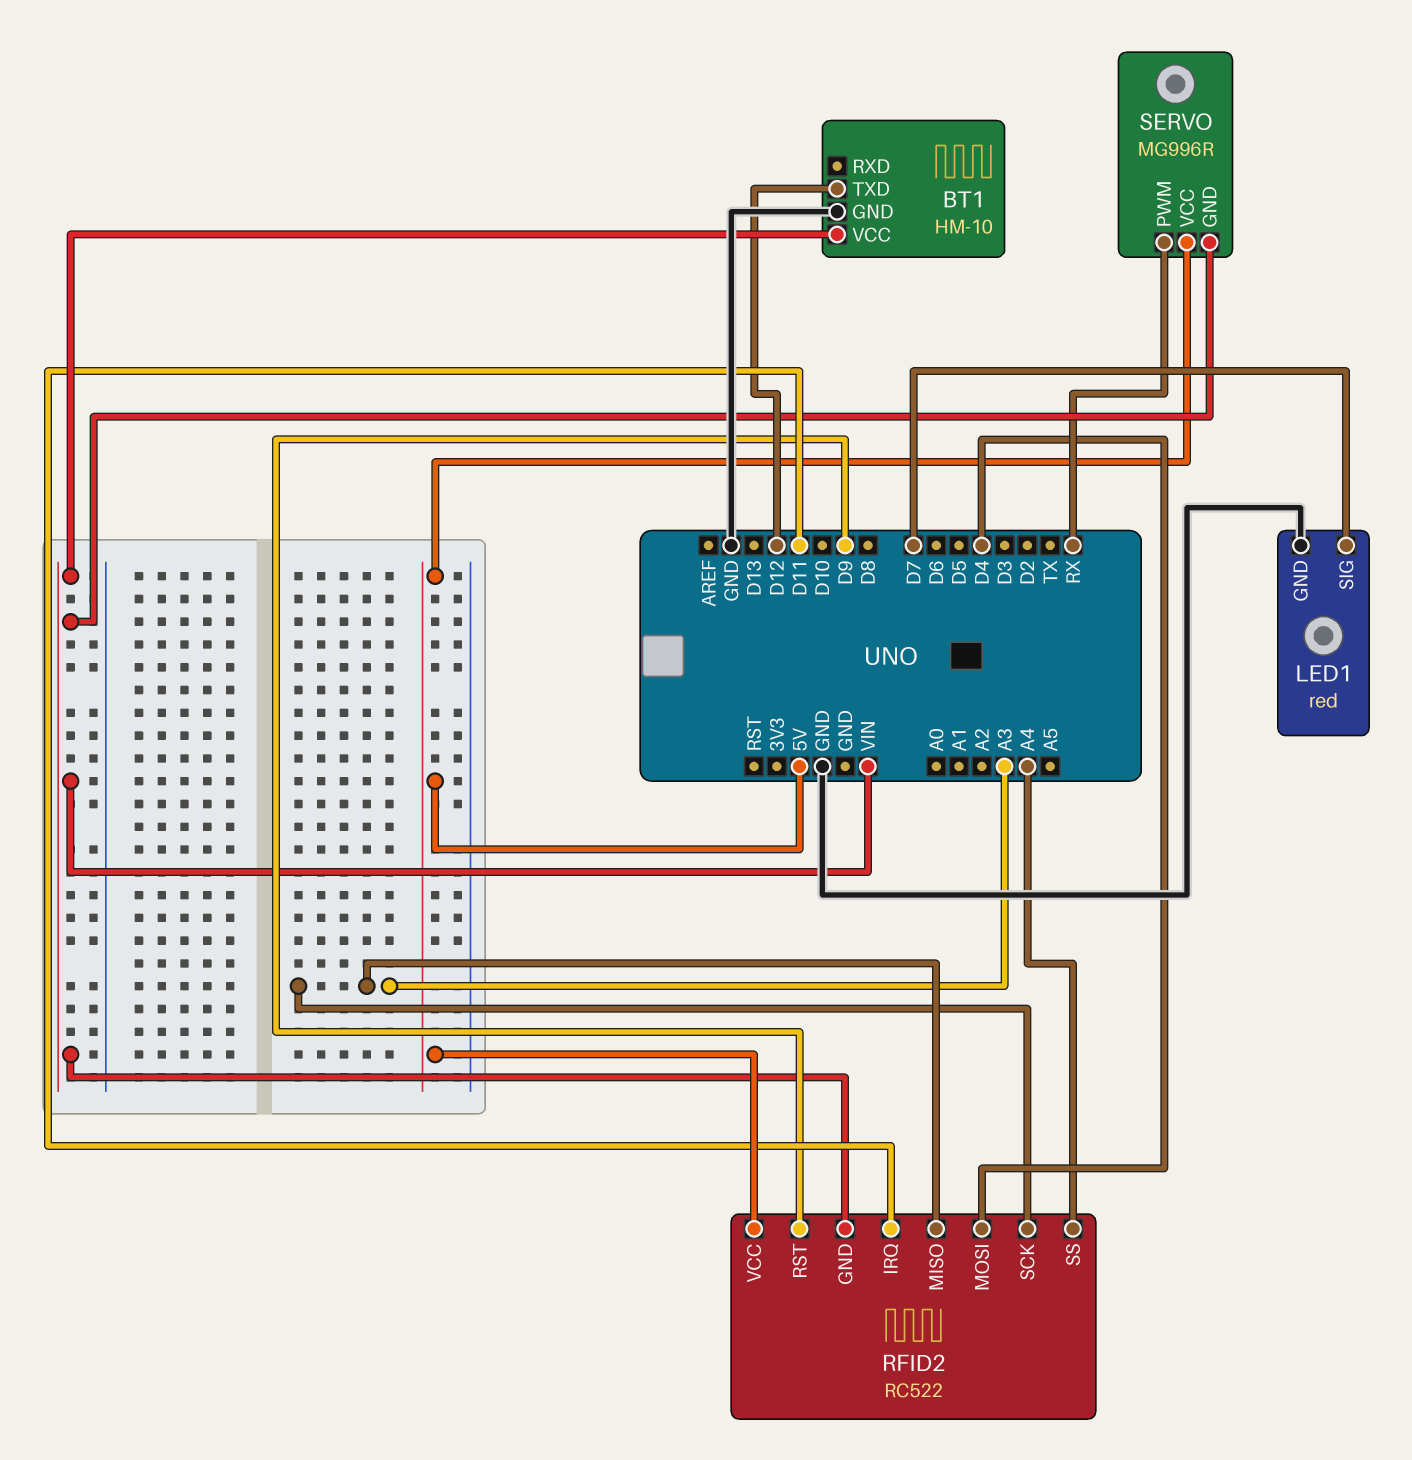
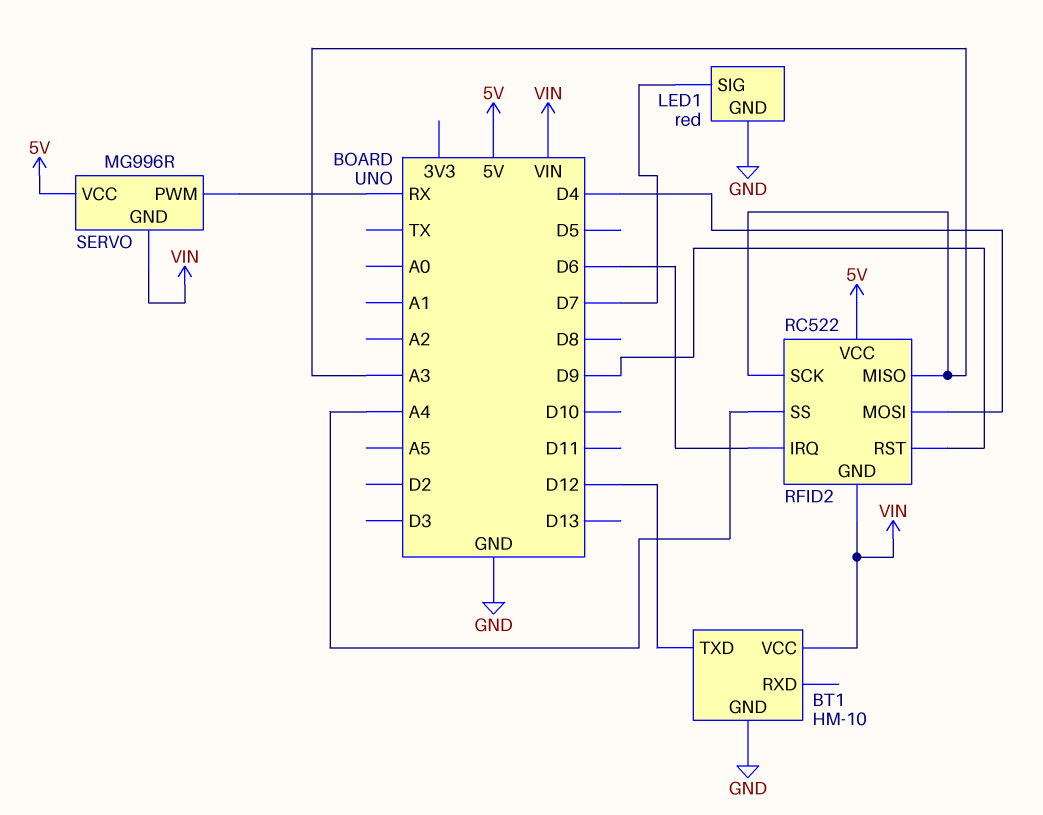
RFID2 pin IRQ: D11 -> D6

